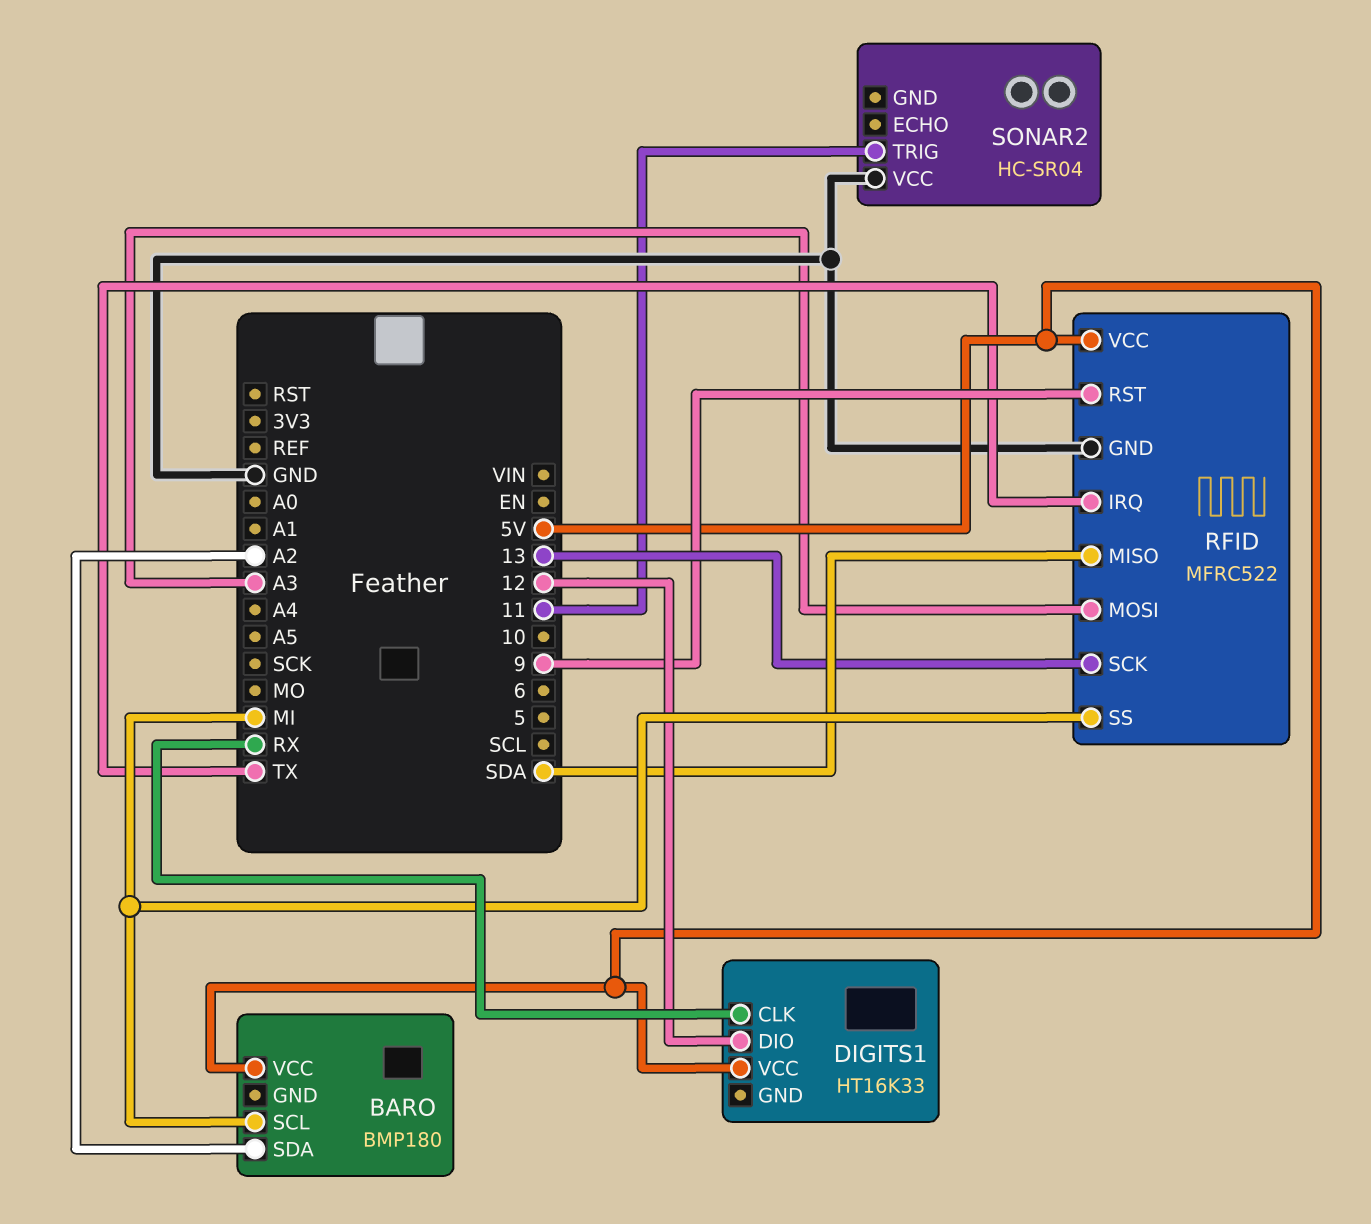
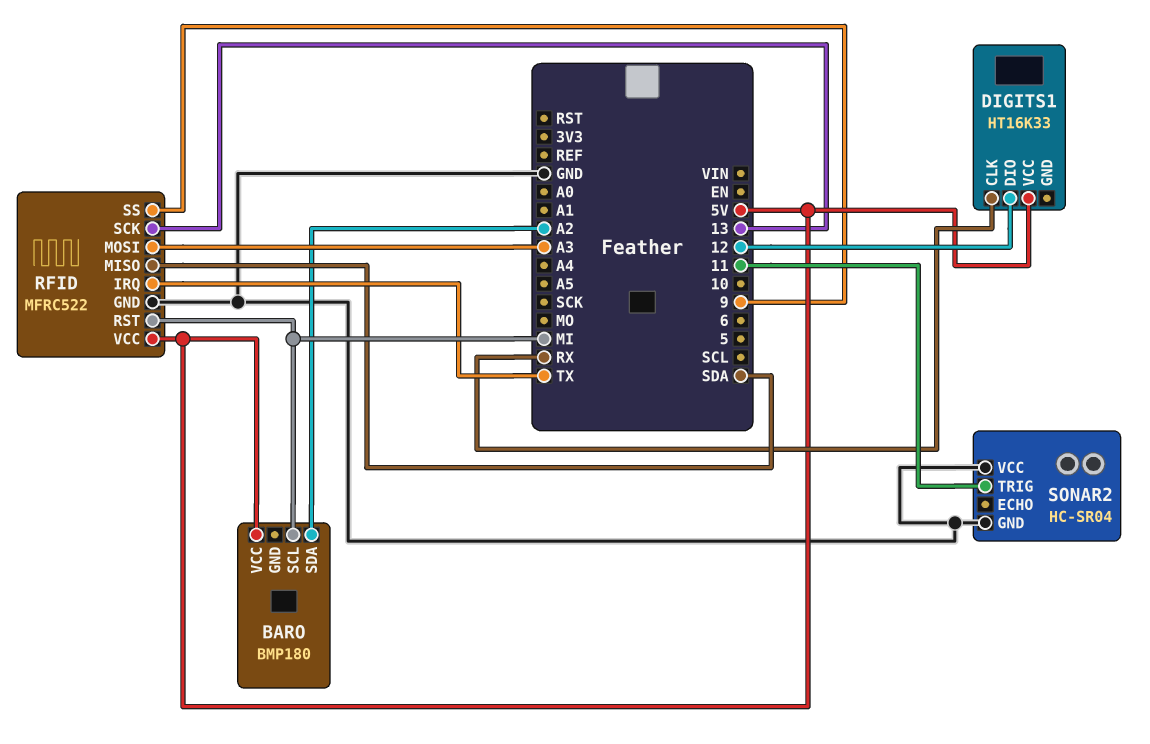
RFID pin RST: 9 -> MI
RFID pin SS: MI -> 9
SONAR2 pin GND: none -> GND

